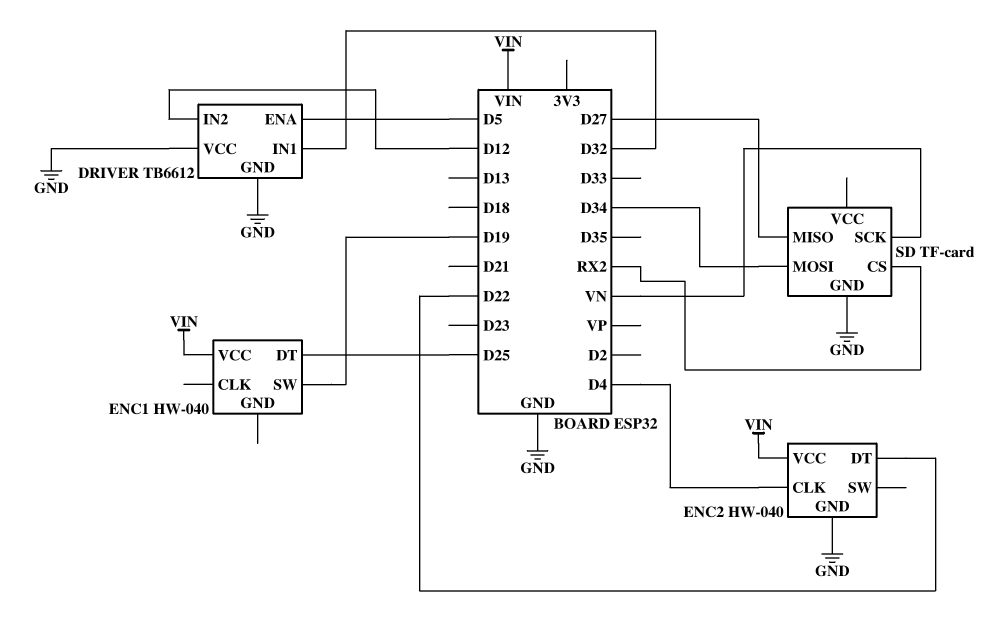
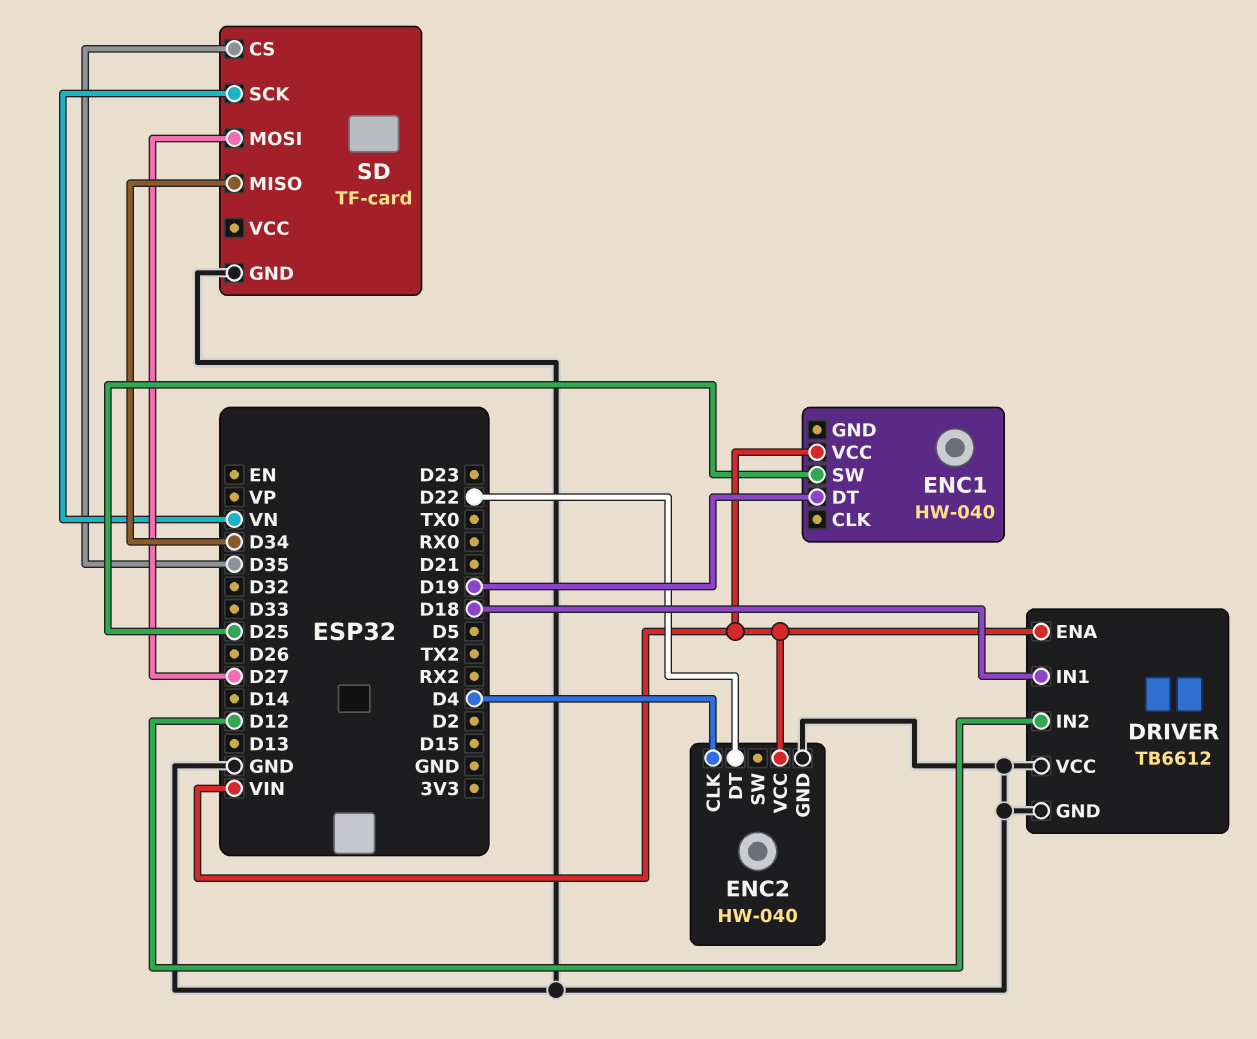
DRIVER pin ENA: D5 -> VIN
DRIVER pin IN1: D32 -> D18
ENC1 pin DT: D25 -> D19
ENC1 pin SW: D19 -> D25
SD pin CS: RX2 -> D35
SD pin MISO: D27 -> D34
SD pin MOSI: D34 -> D27

